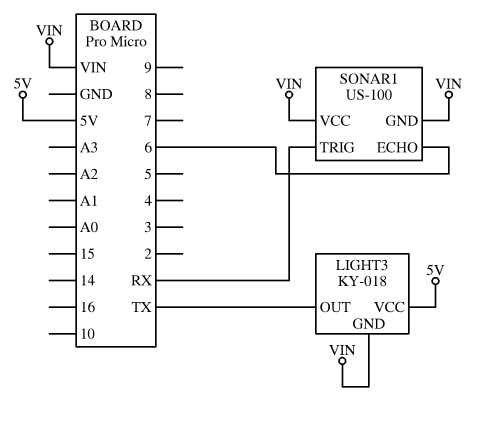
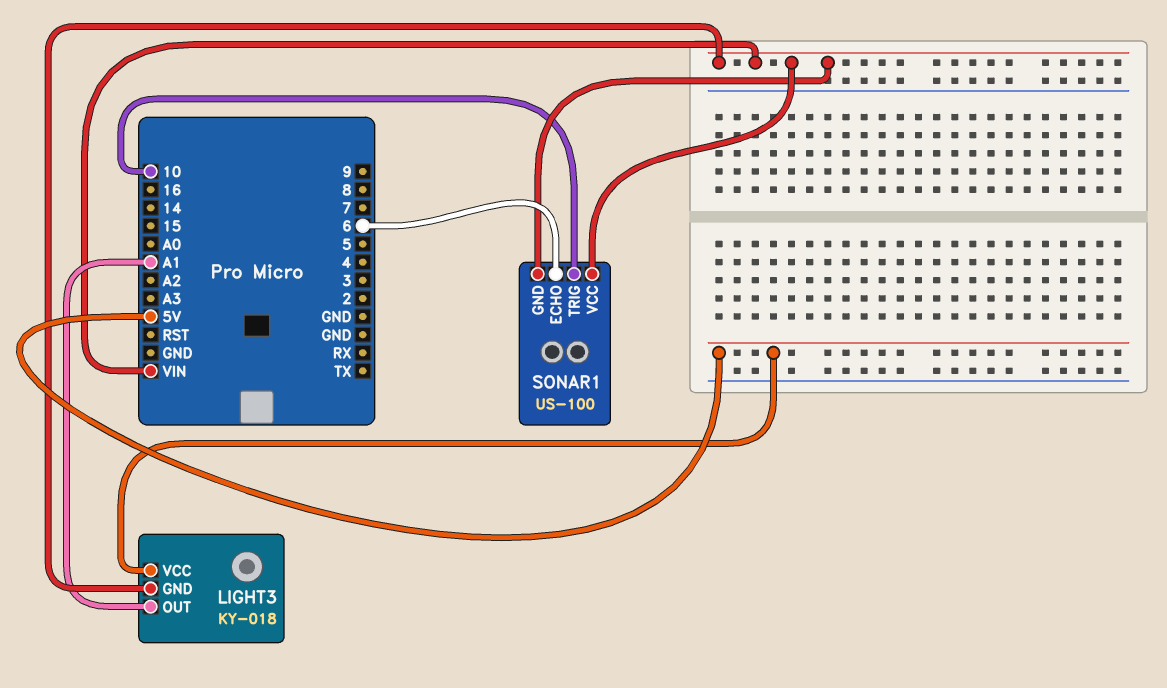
LIGHT3 pin OUT: TX -> A1
SONAR1 pin TRIG: RX -> 10

